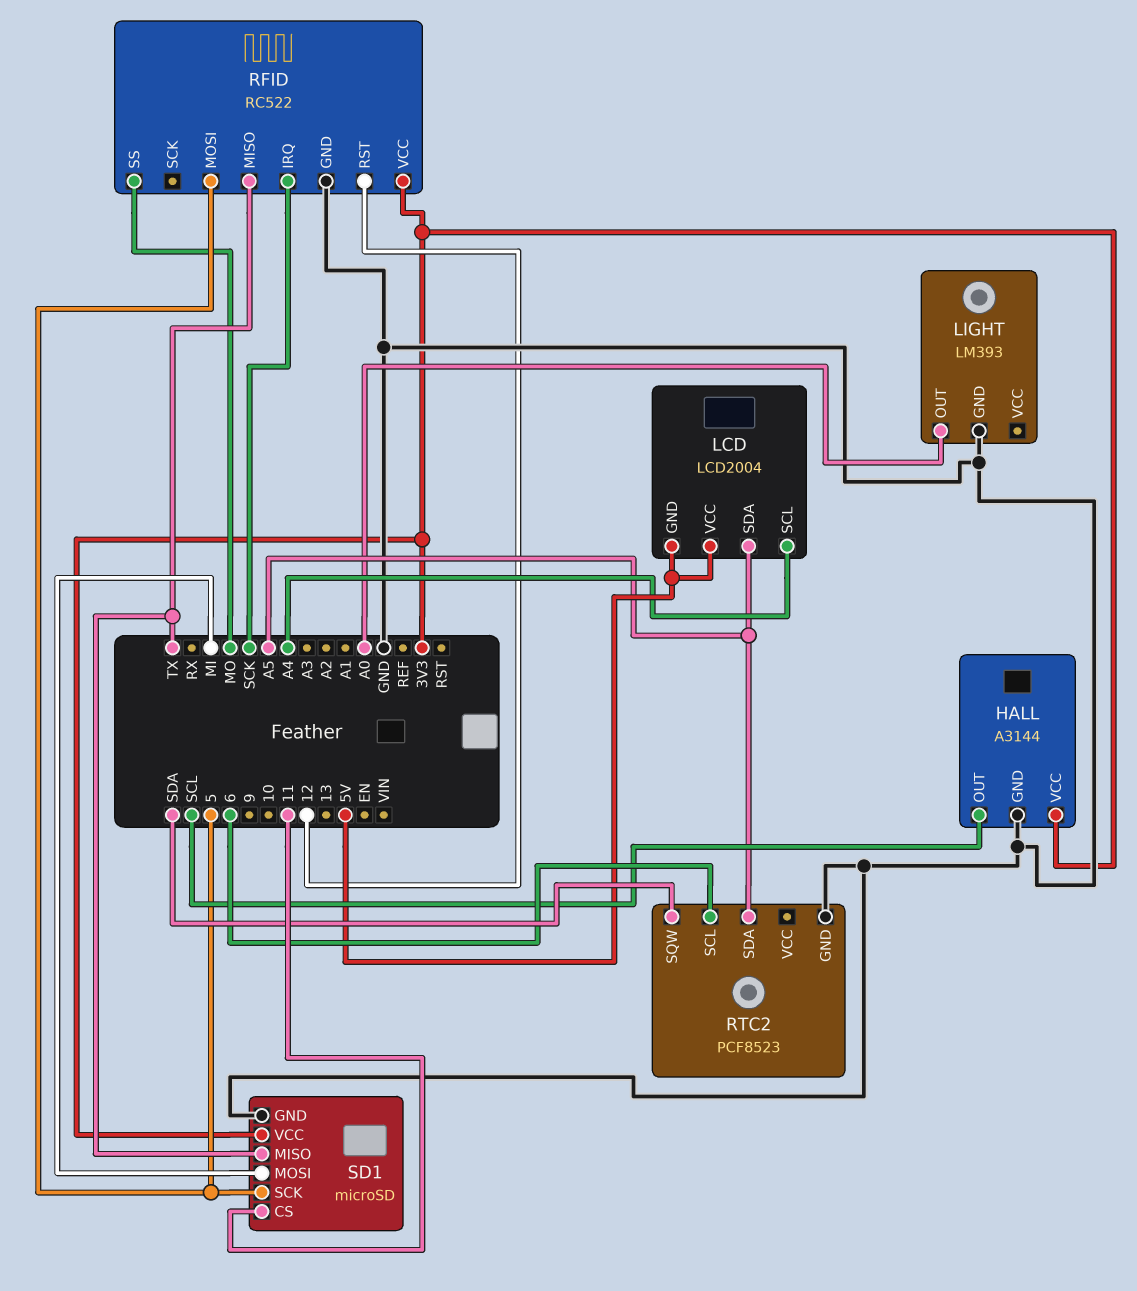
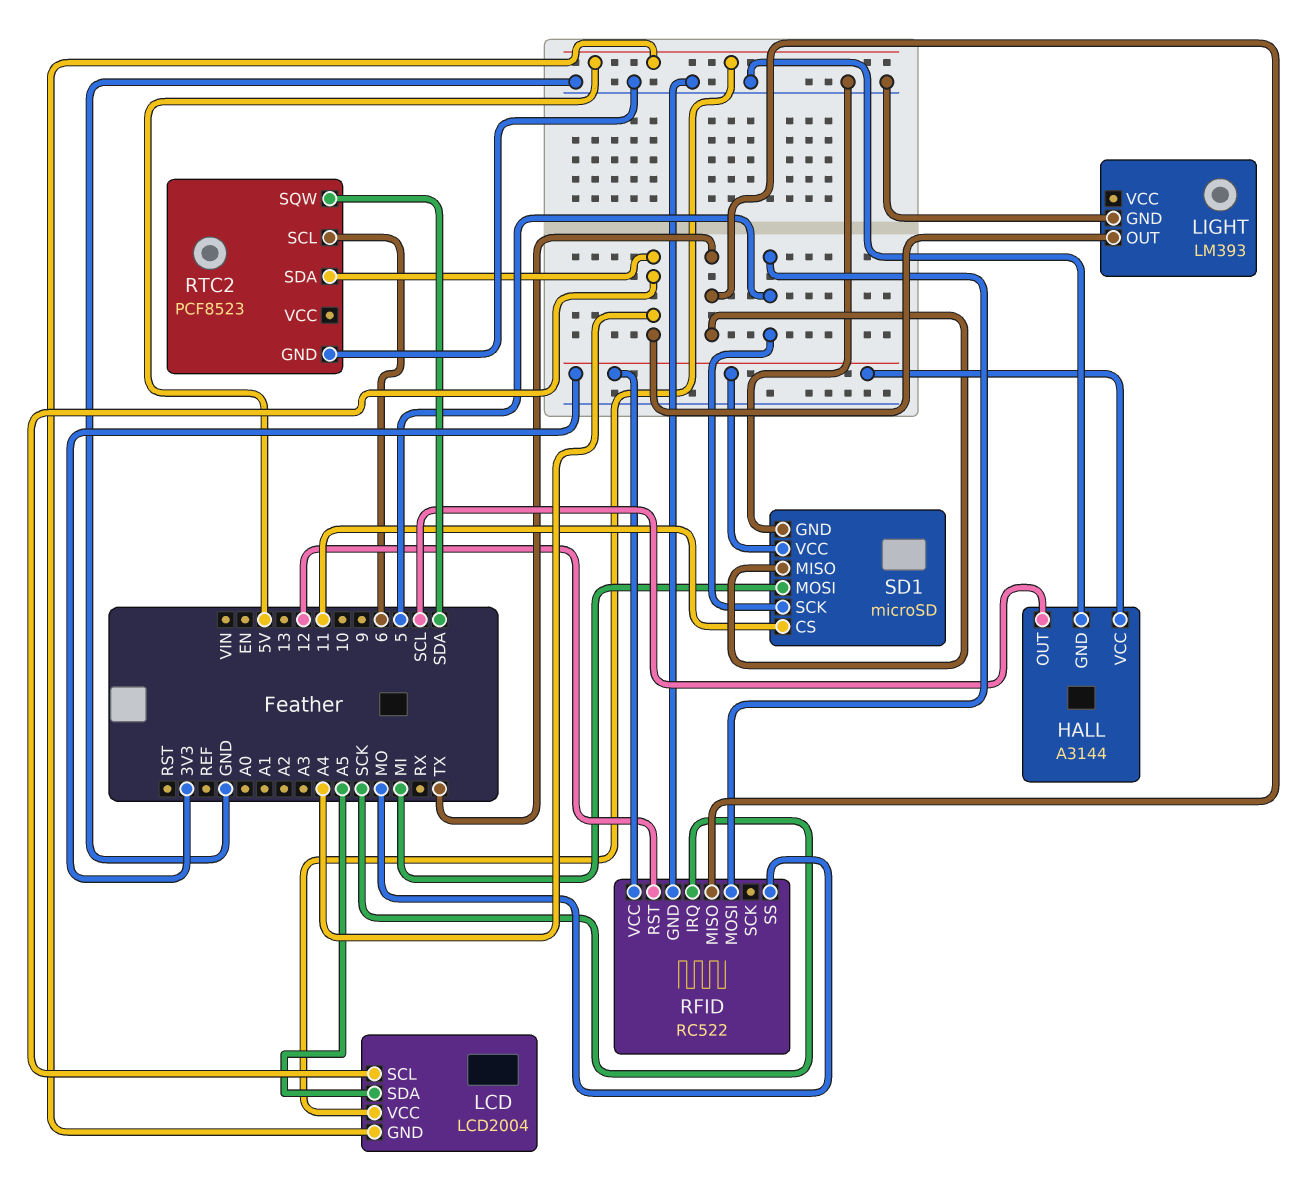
LIGHT pin OUT: A0 -> A4
RTC2 pin SDA: A5 -> A4

